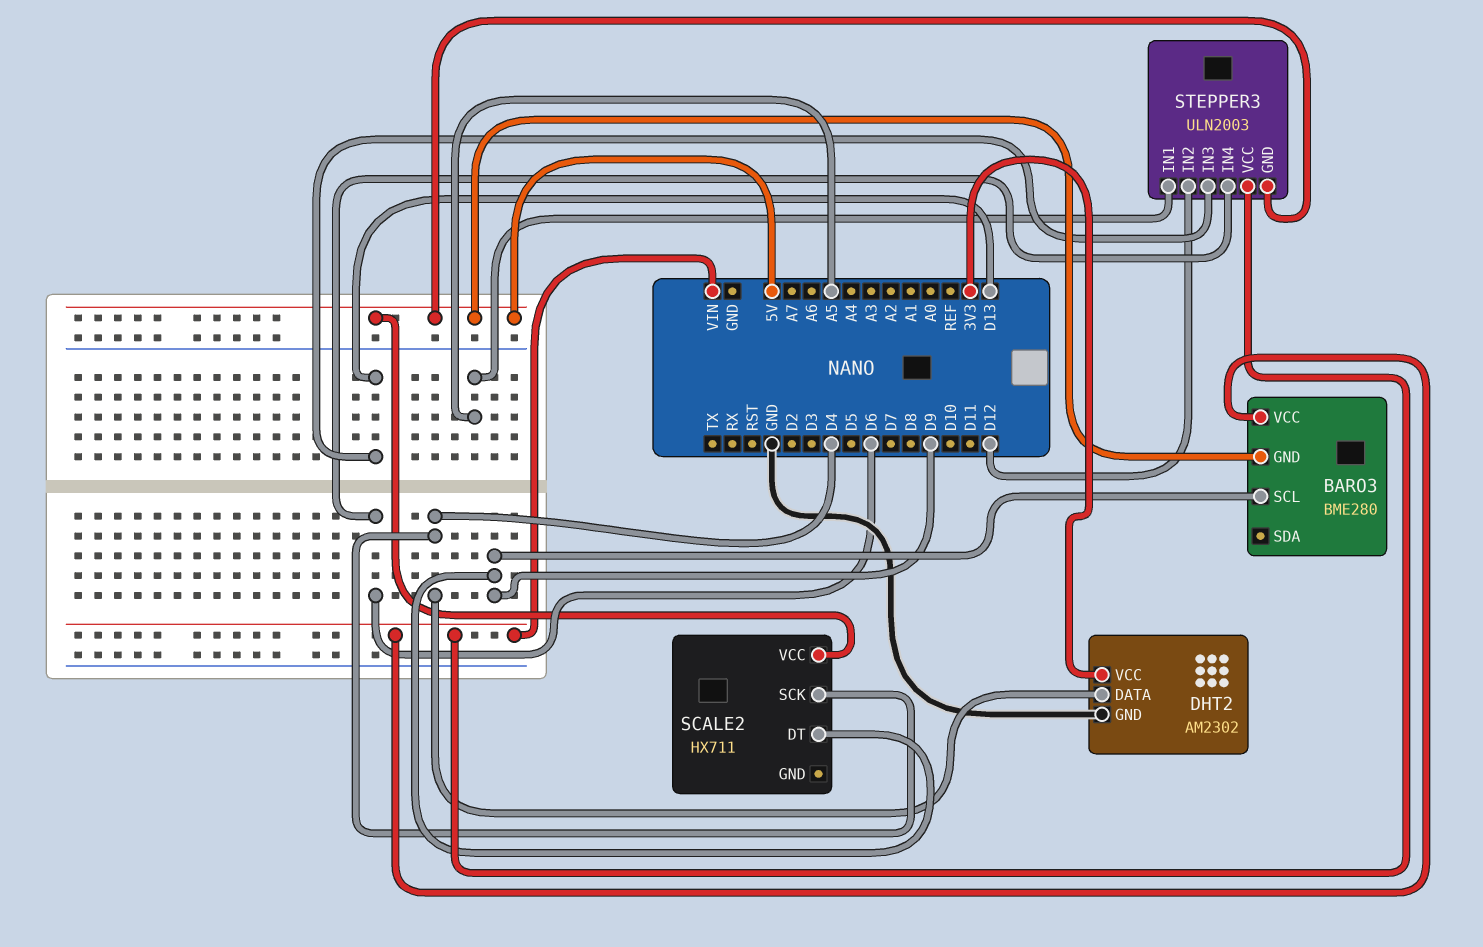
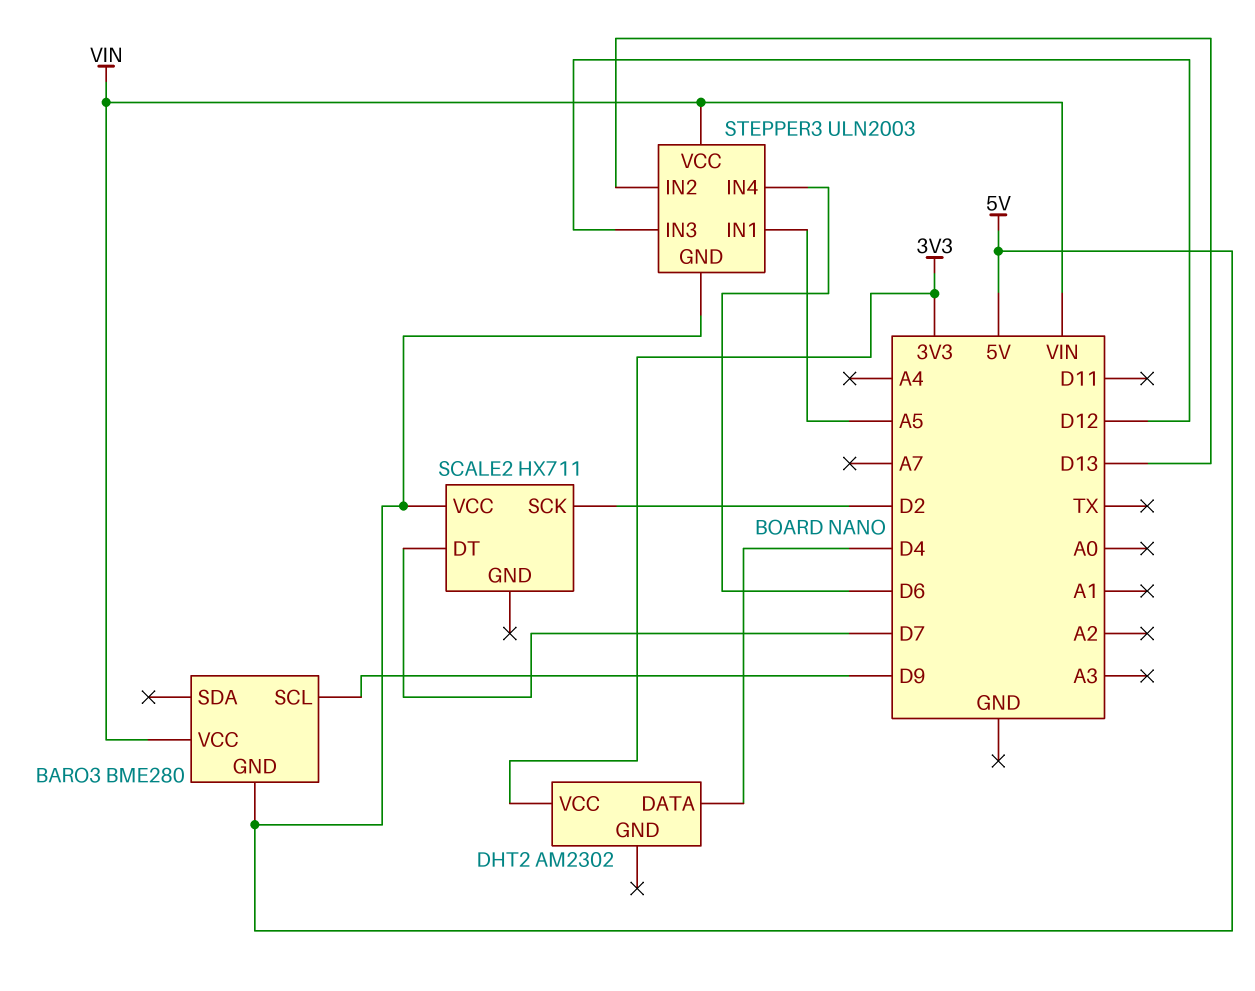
DHT2 pin GND: GND -> none
SCALE2 pin DT: D9 -> D7
SCALE2 pin SCK: D4 -> D2
STEPPER3 pin IN2: D12 -> D13
STEPPER3 pin IN3: D13 -> D12

